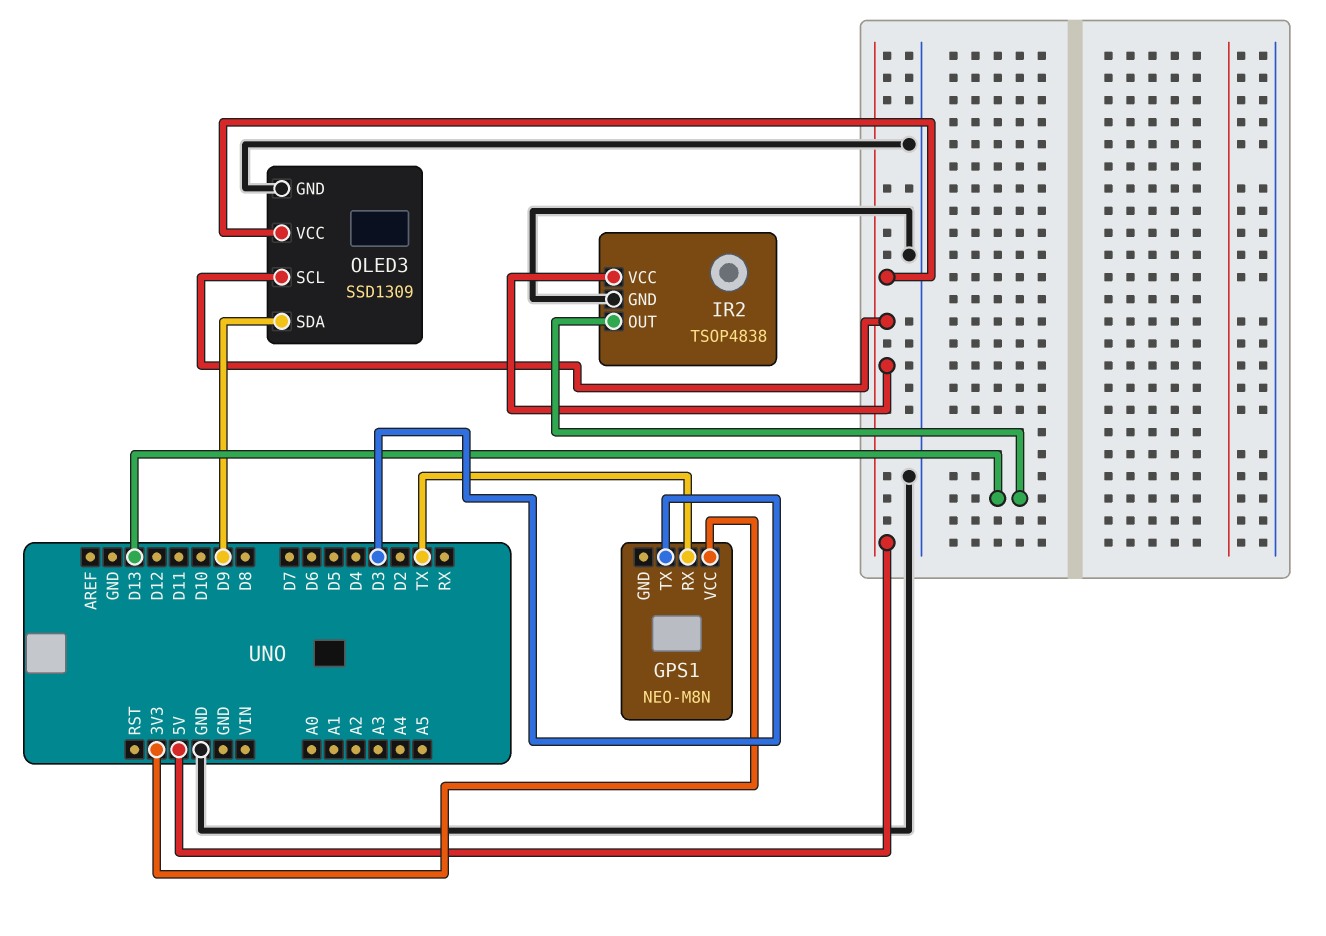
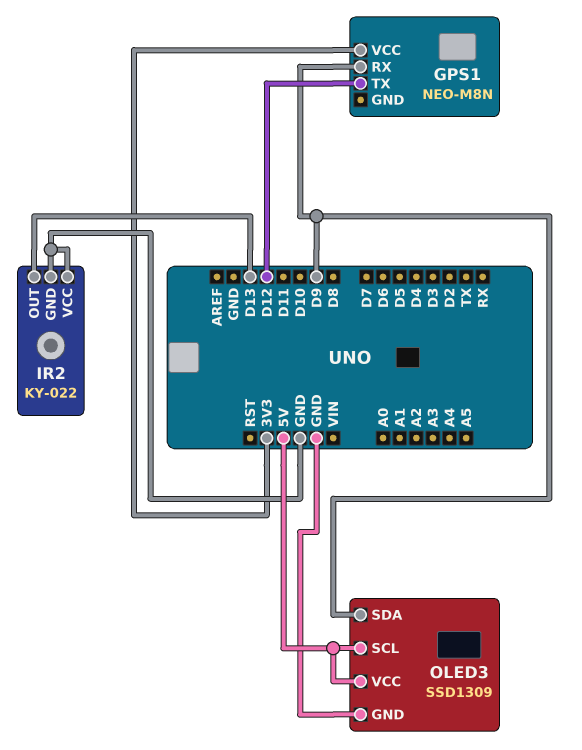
GPS1 pin RX: TX -> D9
GPS1 pin TX: D3 -> D12
IR2: TSOP4838 -> KY-022
IR2 pin VCC: 5V -> GND

